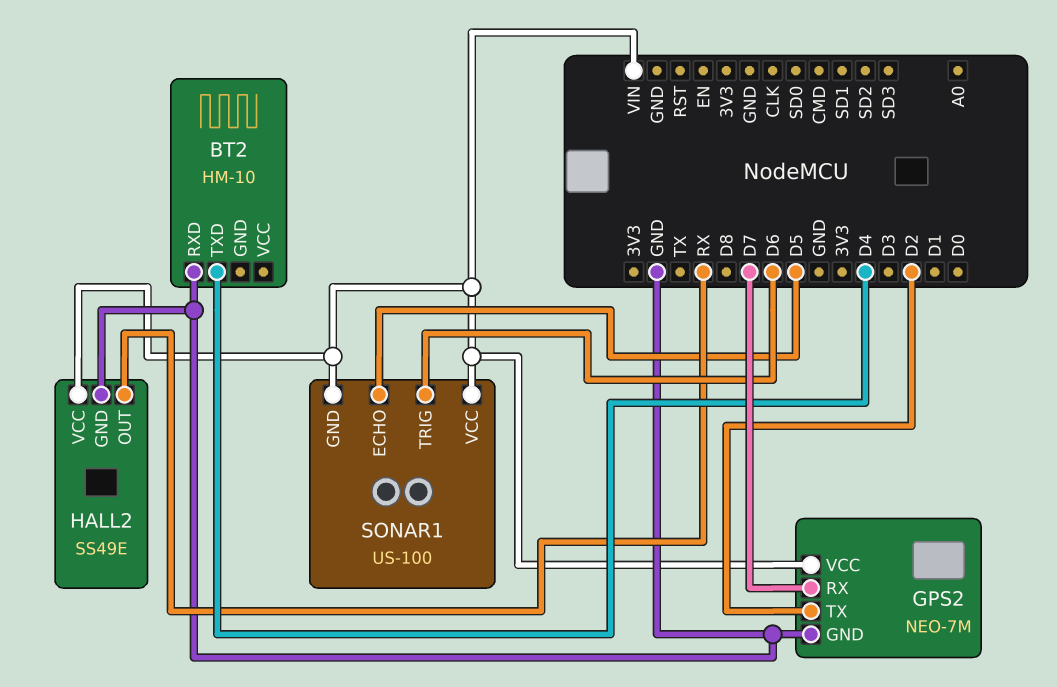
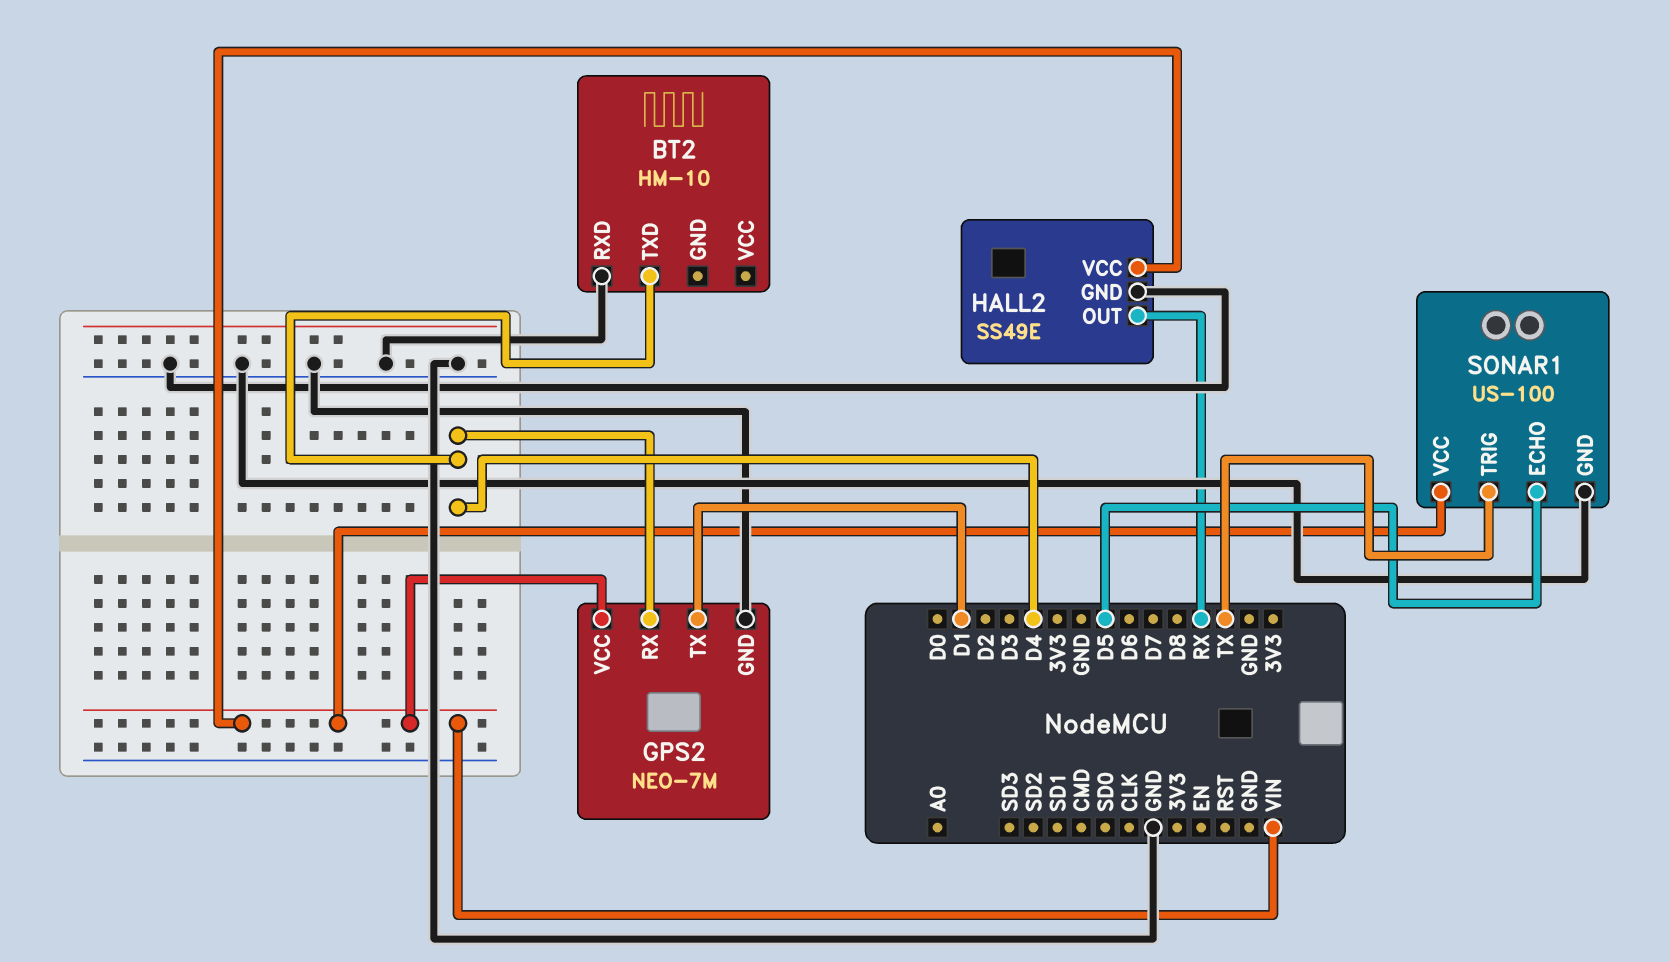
GPS2 pin RX: D7 -> D4
GPS2 pin TX: D2 -> D1
SONAR1 pin GND: VIN -> GND
SONAR1 pin TRIG: D6 -> TX

